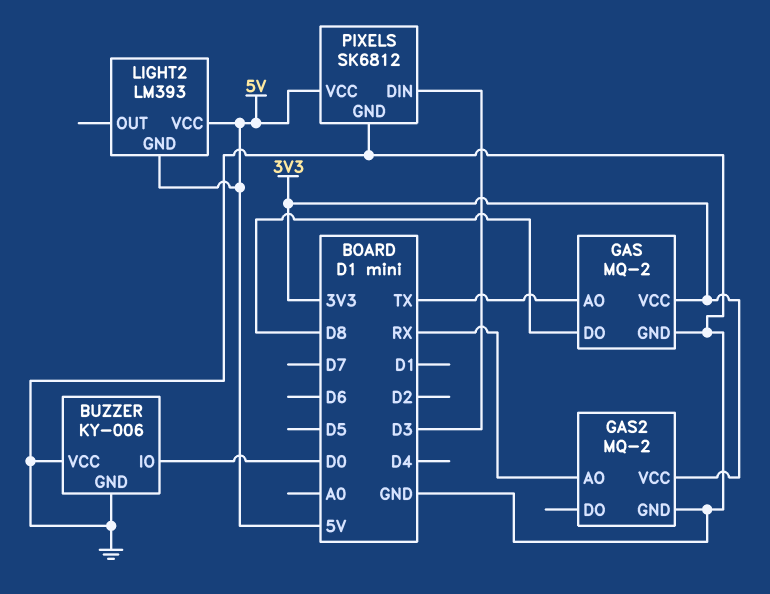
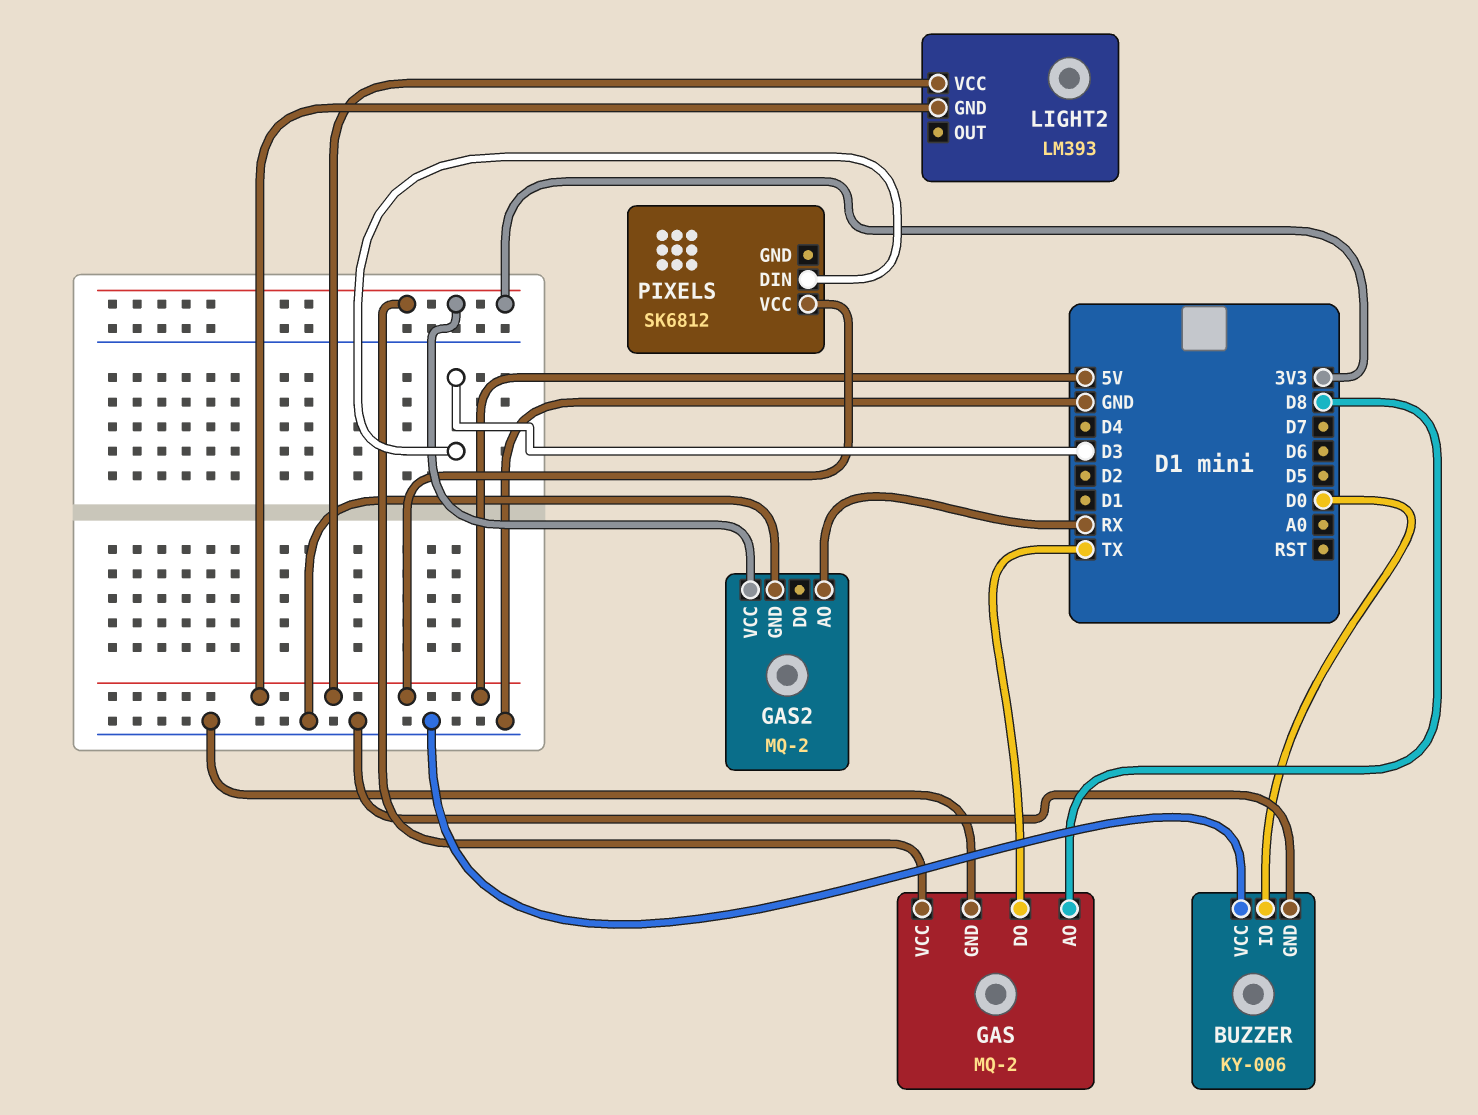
GAS pin AO: TX -> D8
GAS pin DO: D8 -> TX
PIXELS pin GND: GND -> none

